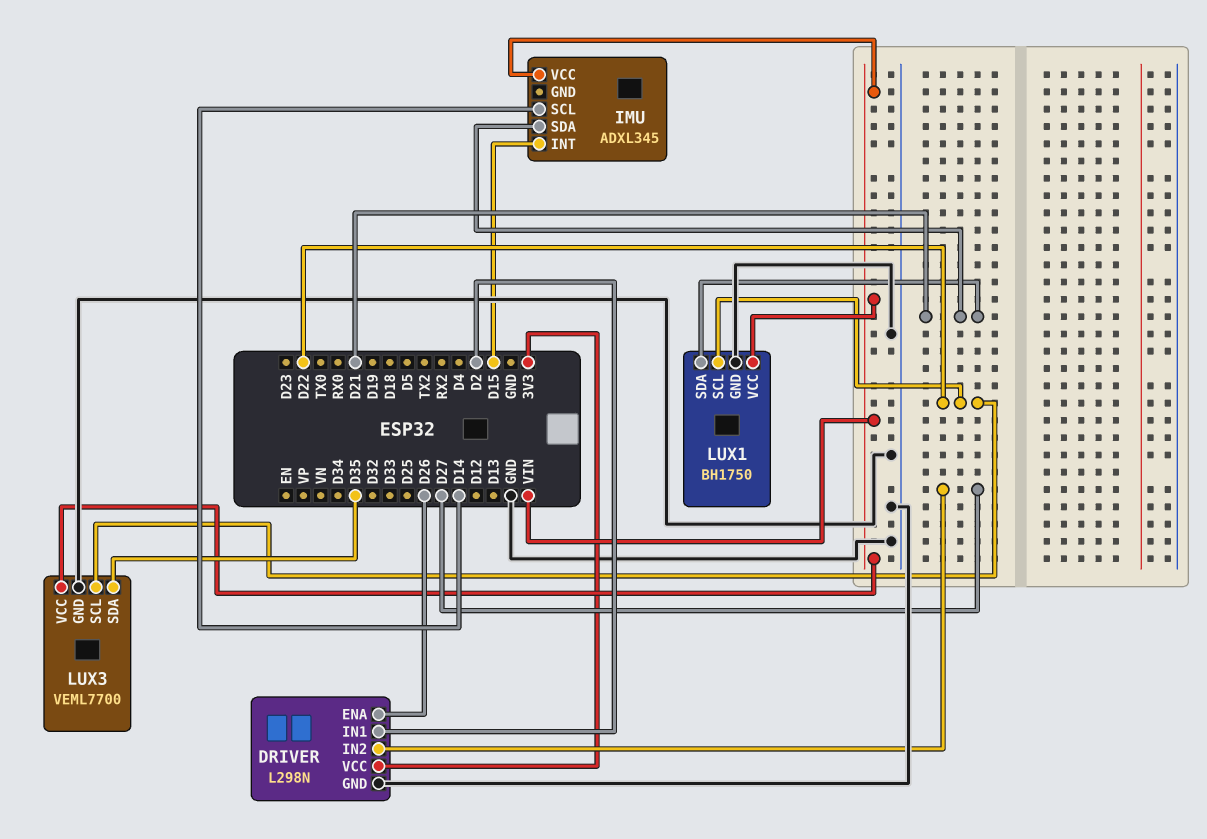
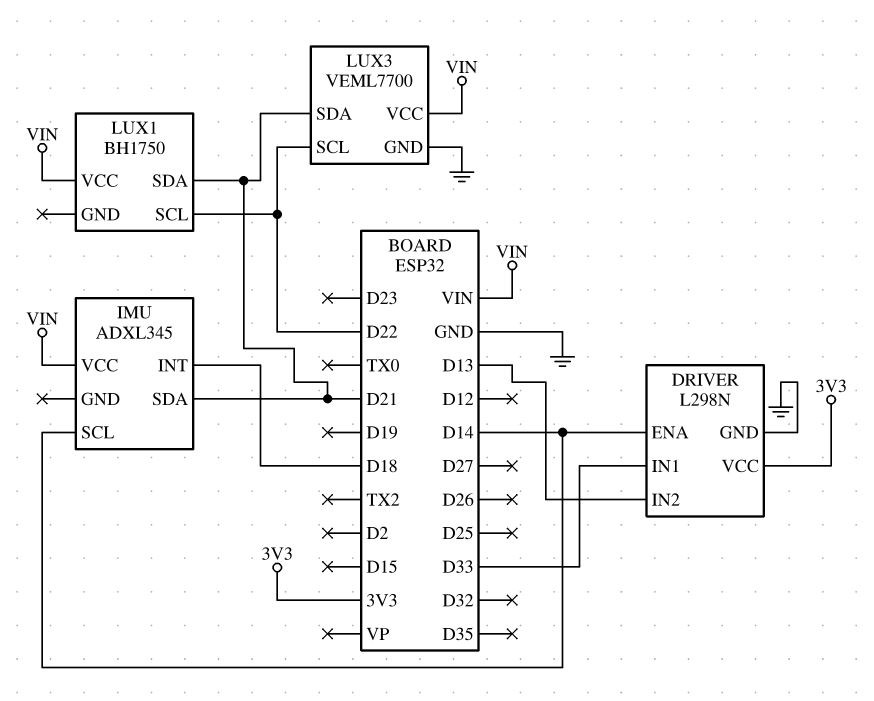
DRIVER pin ENA: D26 -> D14
DRIVER pin IN1: D2 -> D33
DRIVER pin IN2: D27 -> D13
IMU pin INT: D15 -> D18
LUX1 pin GND: GND -> none
LUX3 pin SDA: D35 -> D21

